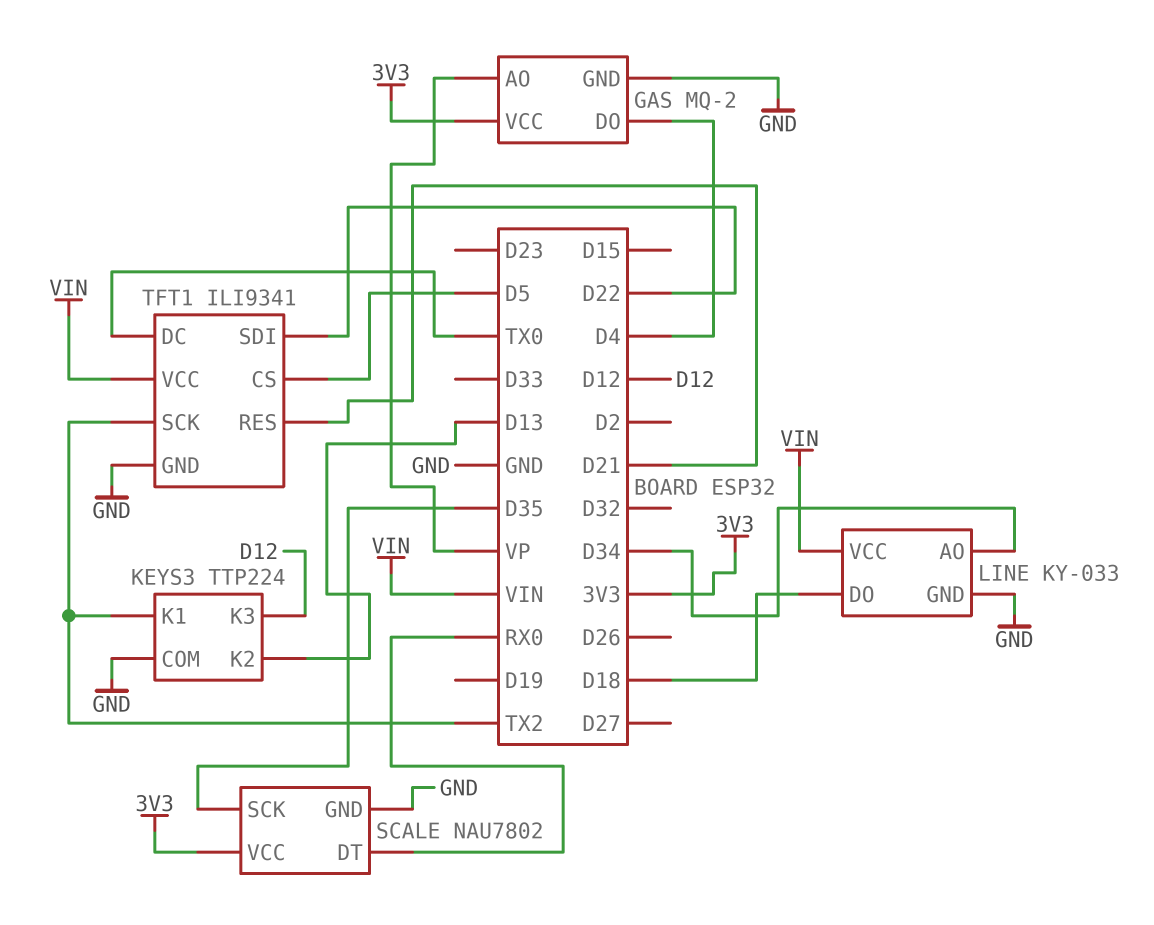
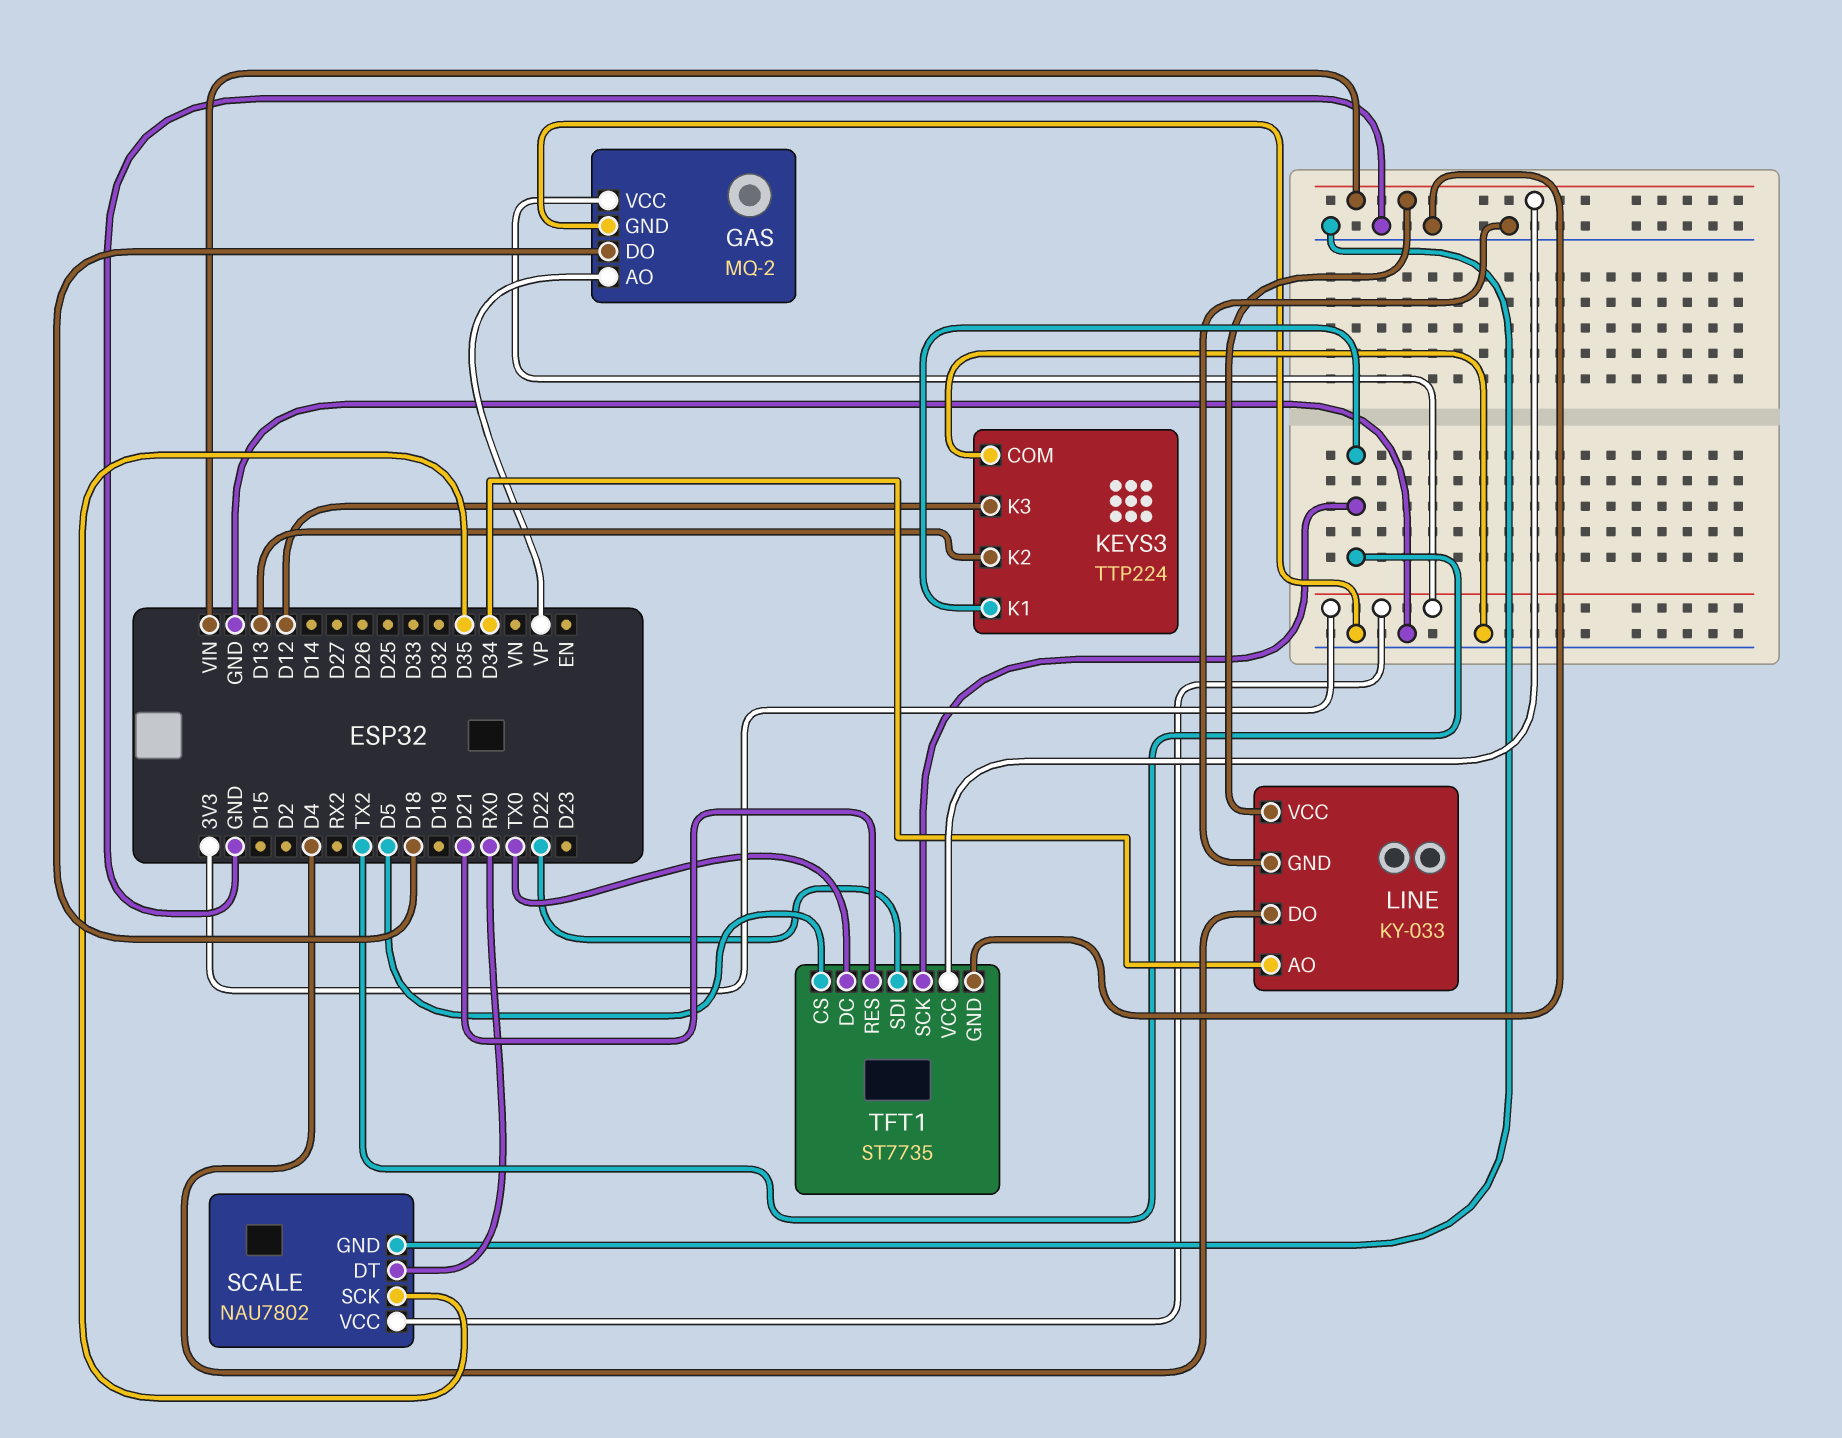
GAS pin DO: D4 -> D18
LINE pin DO: D18 -> D4
TFT1: ILI9341 -> ST7735

